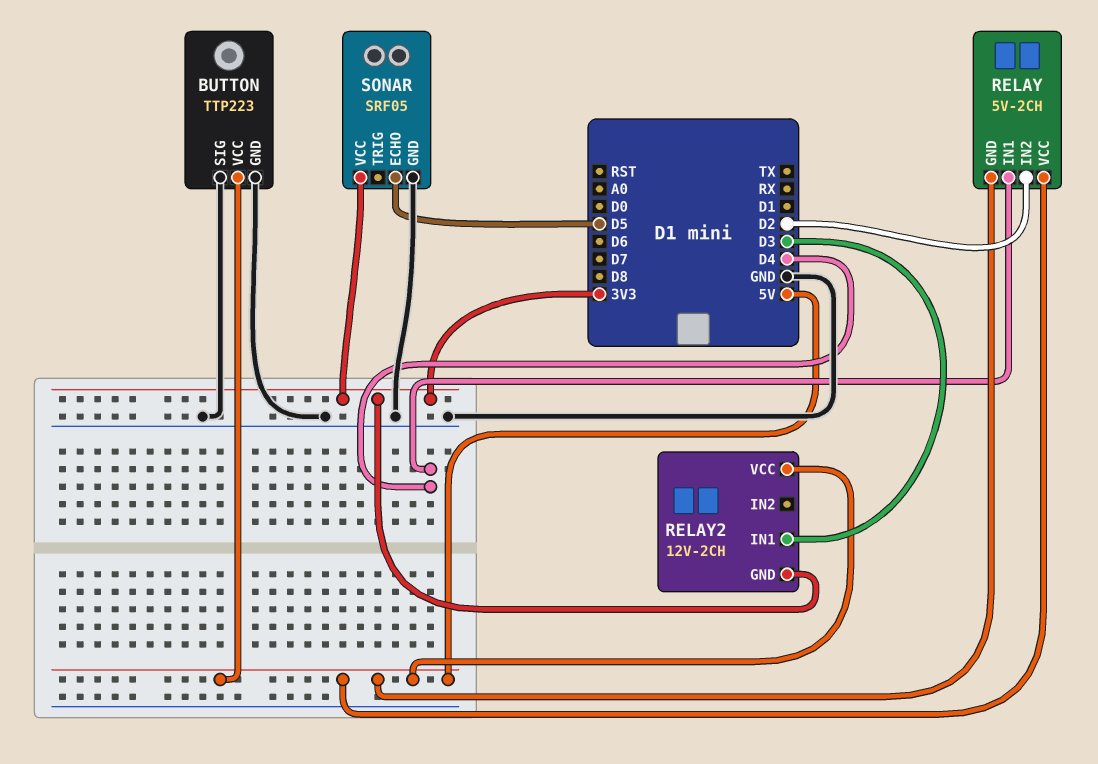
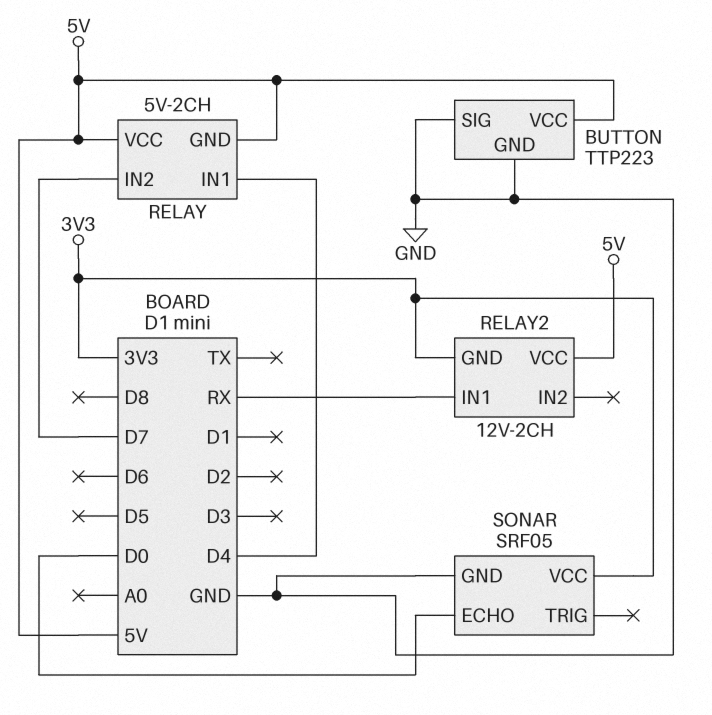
RELAY pin IN2: D2 -> D7
RELAY2 pin IN1: D3 -> RX
SONAR pin ECHO: D5 -> D0

